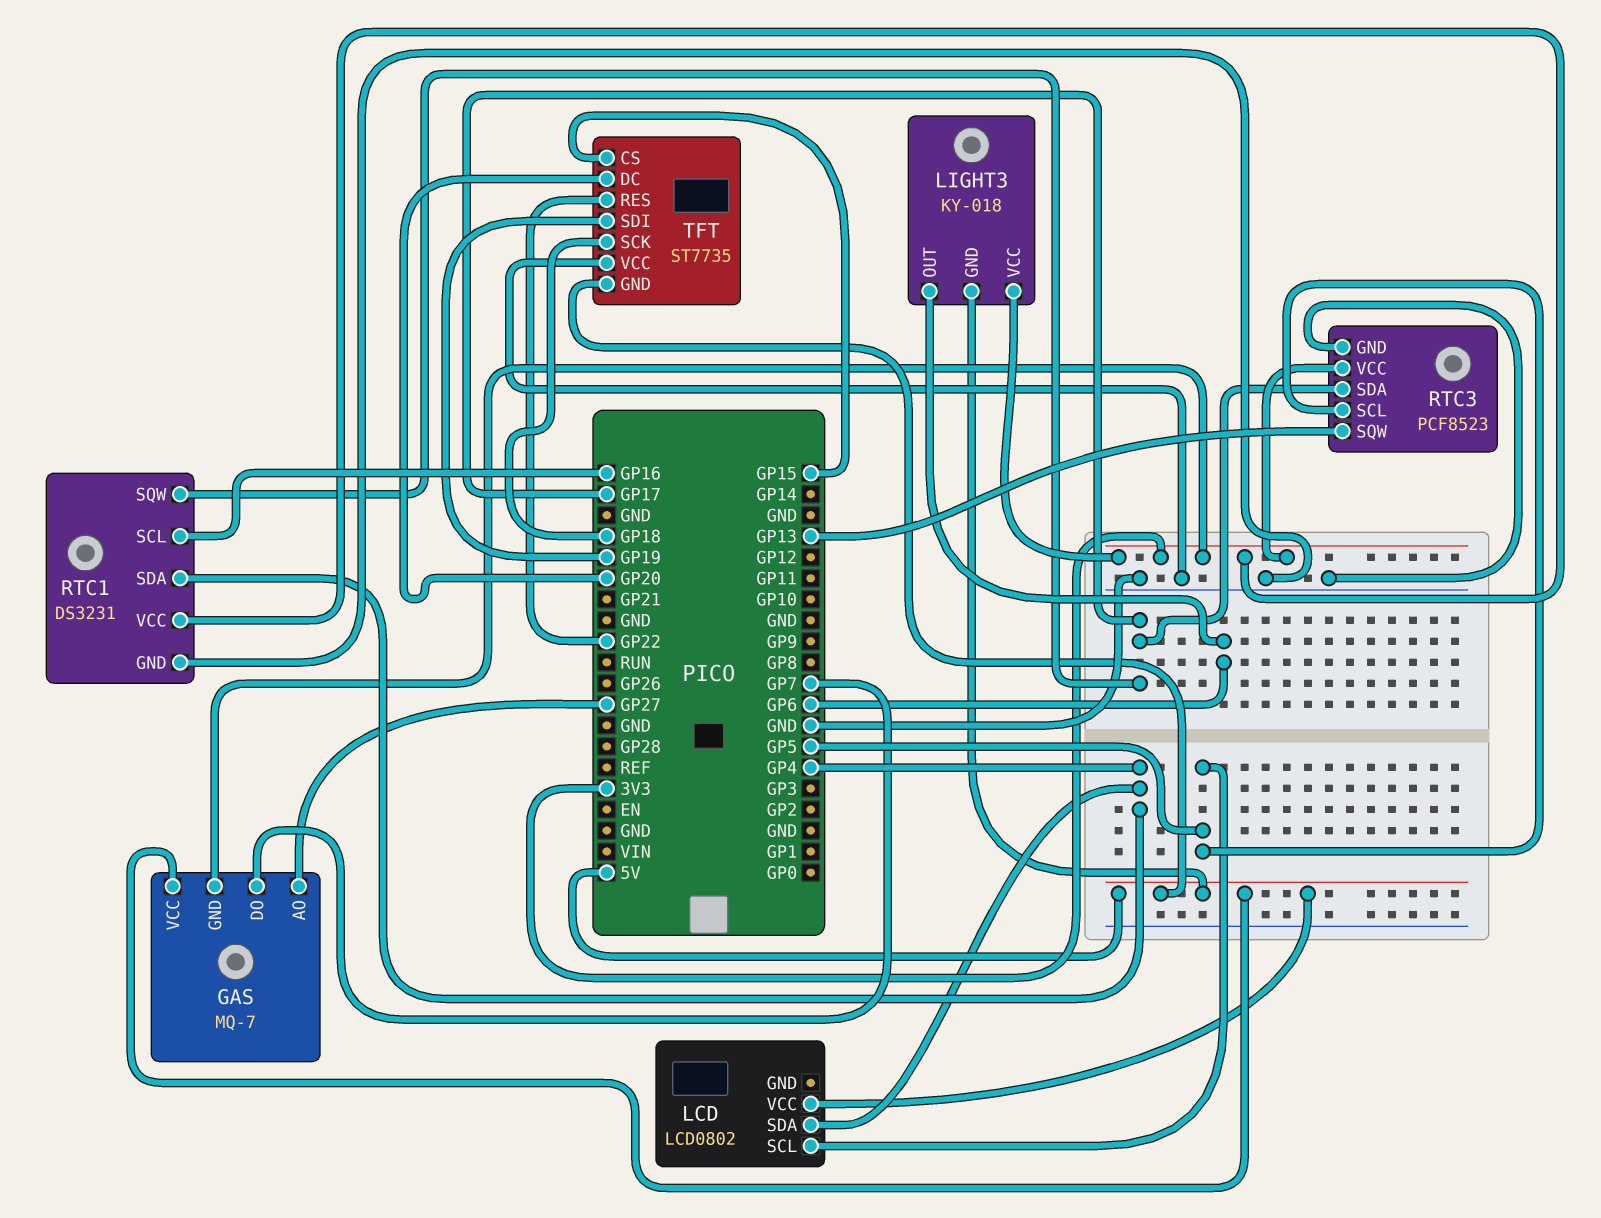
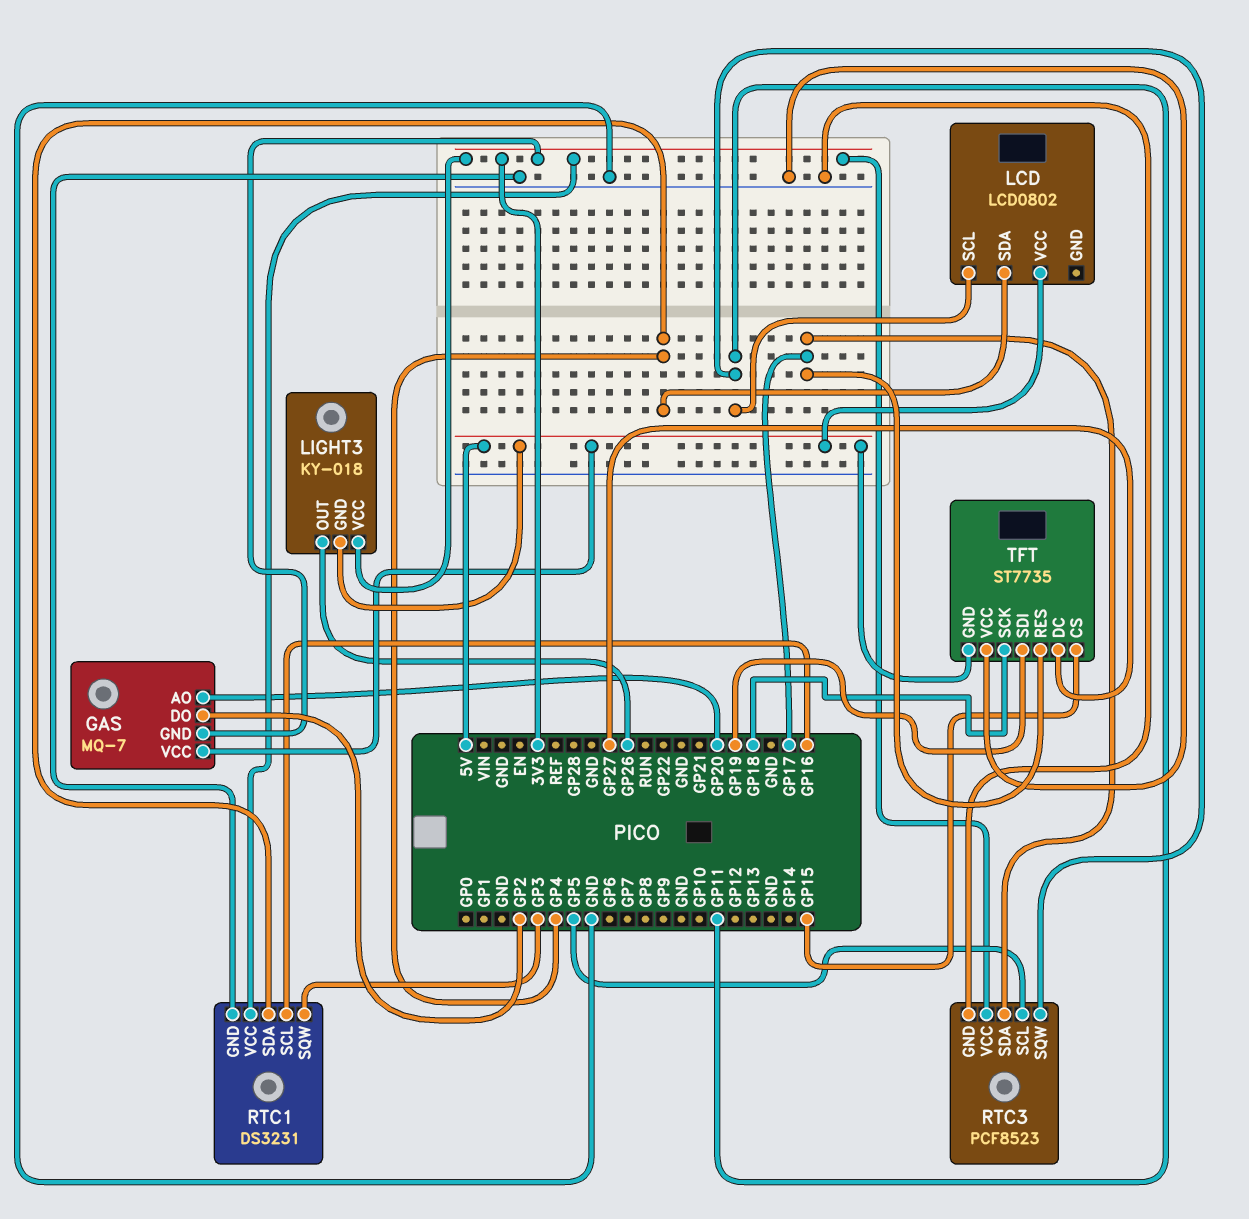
GAS pin AO: GP27 -> GP20
GAS pin DO: GP7 -> GP2
LCD pin SCL: GP5 -> GP11
LIGHT3 pin OUT: GP6 -> GP26
RTC1 pin SQW: GP17 -> GP3
RTC3 pin SQW: GP13 -> GP11
TFT pin DC: GP20 -> GP27
TFT pin RES: GP22 -> GP17

